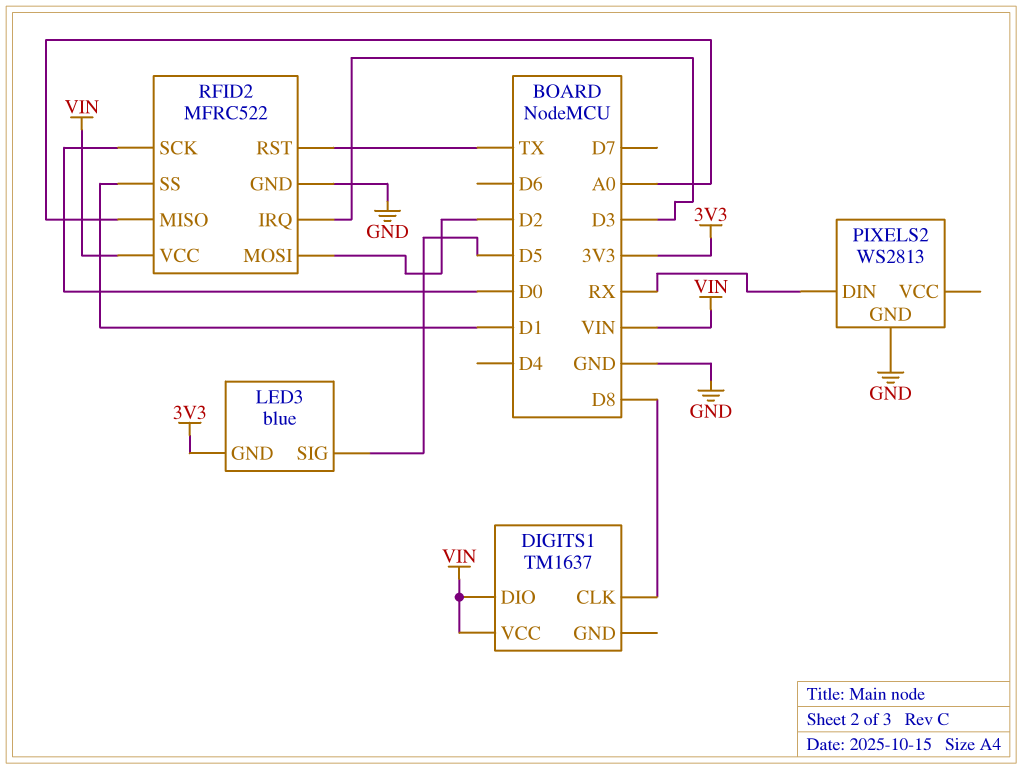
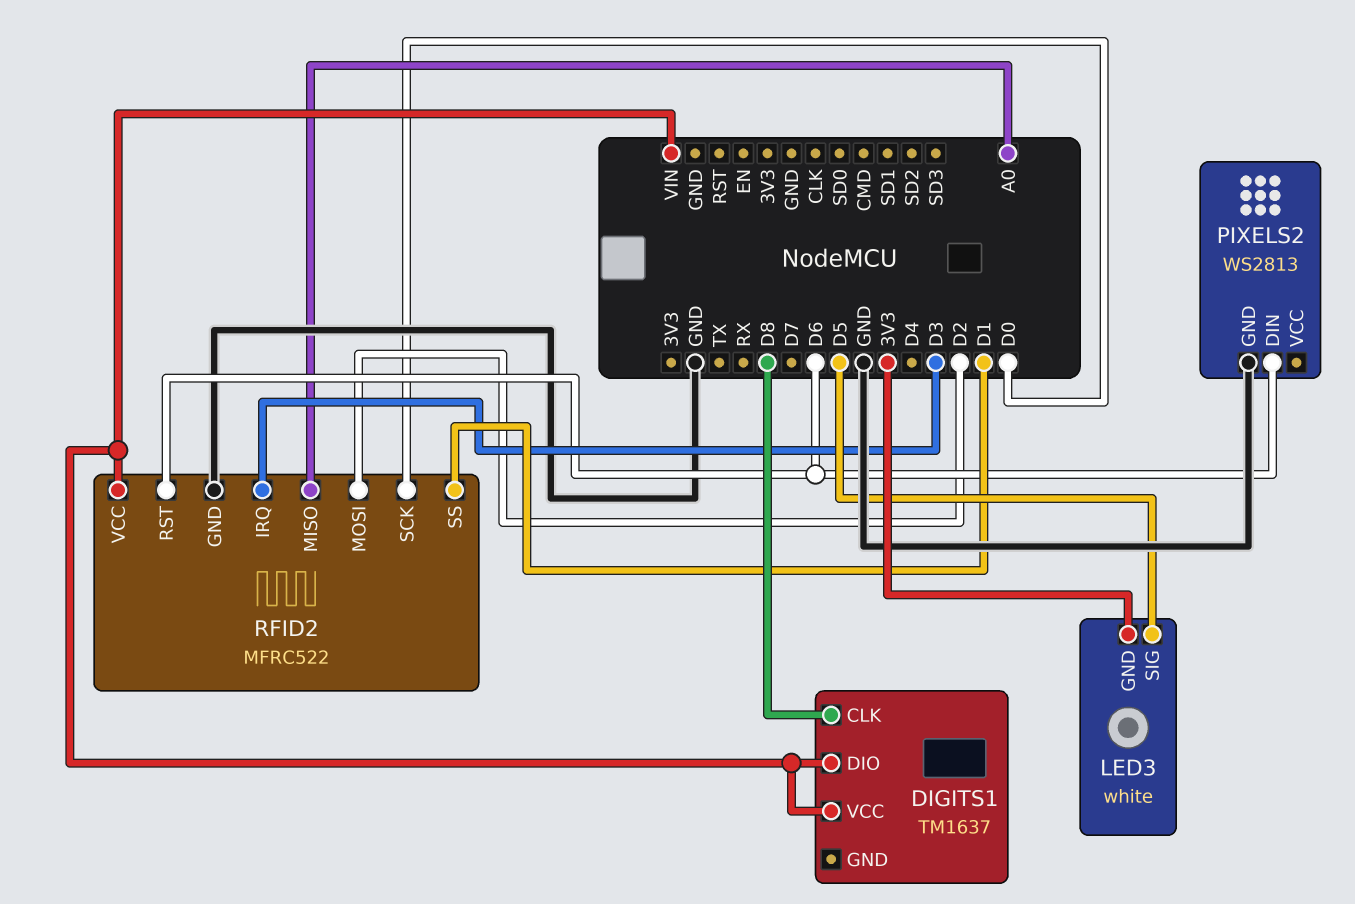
LED3: blue -> white
PIXELS2 pin DIN: RX -> D6
RFID2 pin RST: TX -> D6

